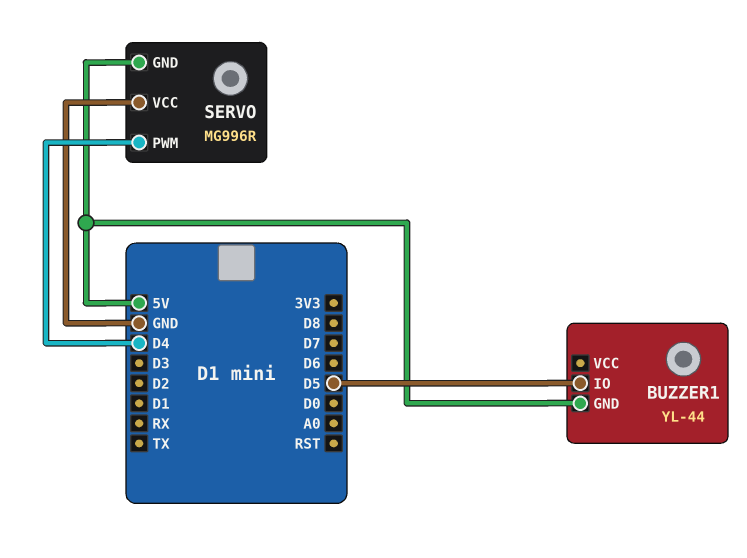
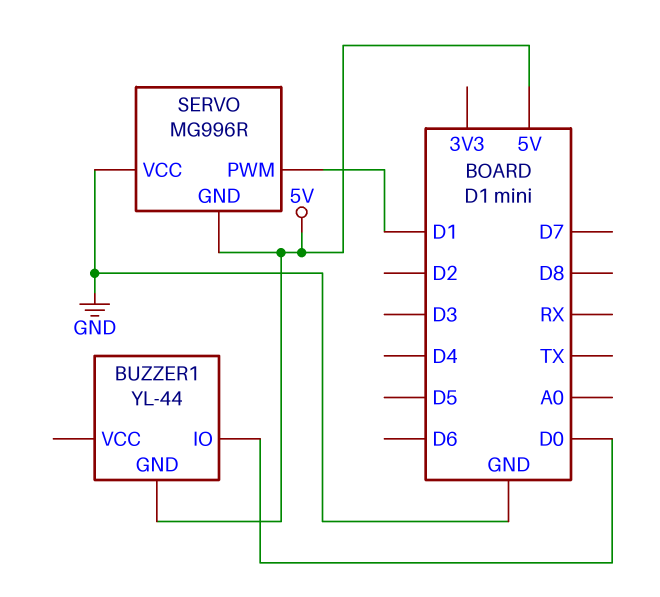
BUZZER1 pin IO: D5 -> D0
SERVO pin PWM: D4 -> D1

